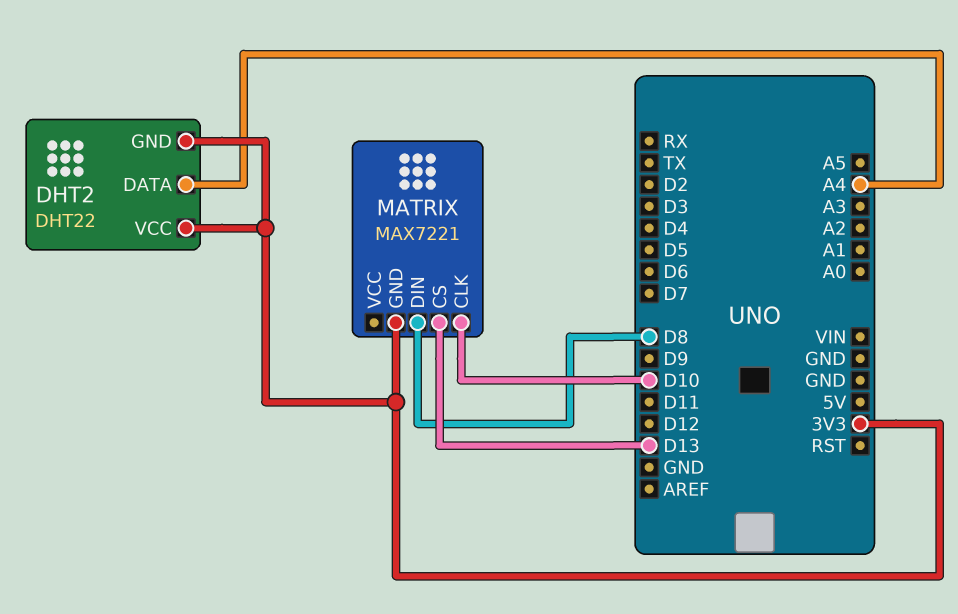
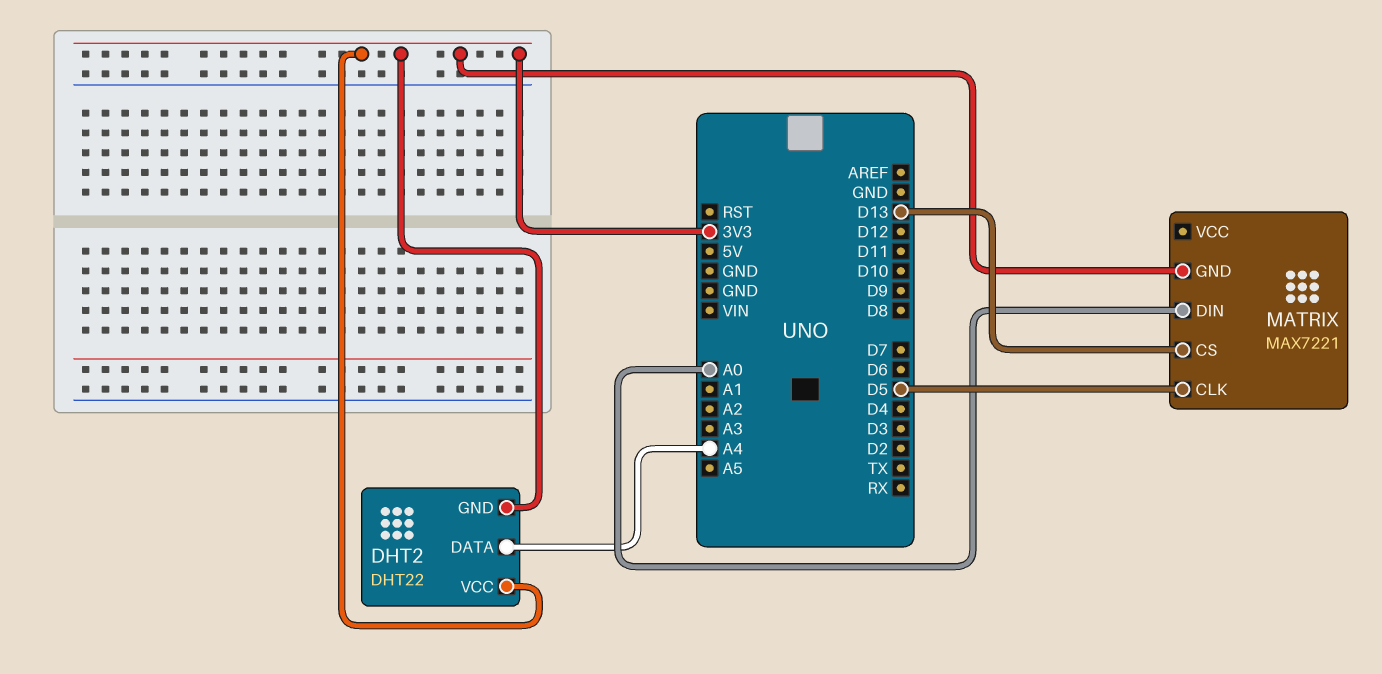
MATRIX pin CLK: D10 -> D5
MATRIX pin DIN: D8 -> A0

